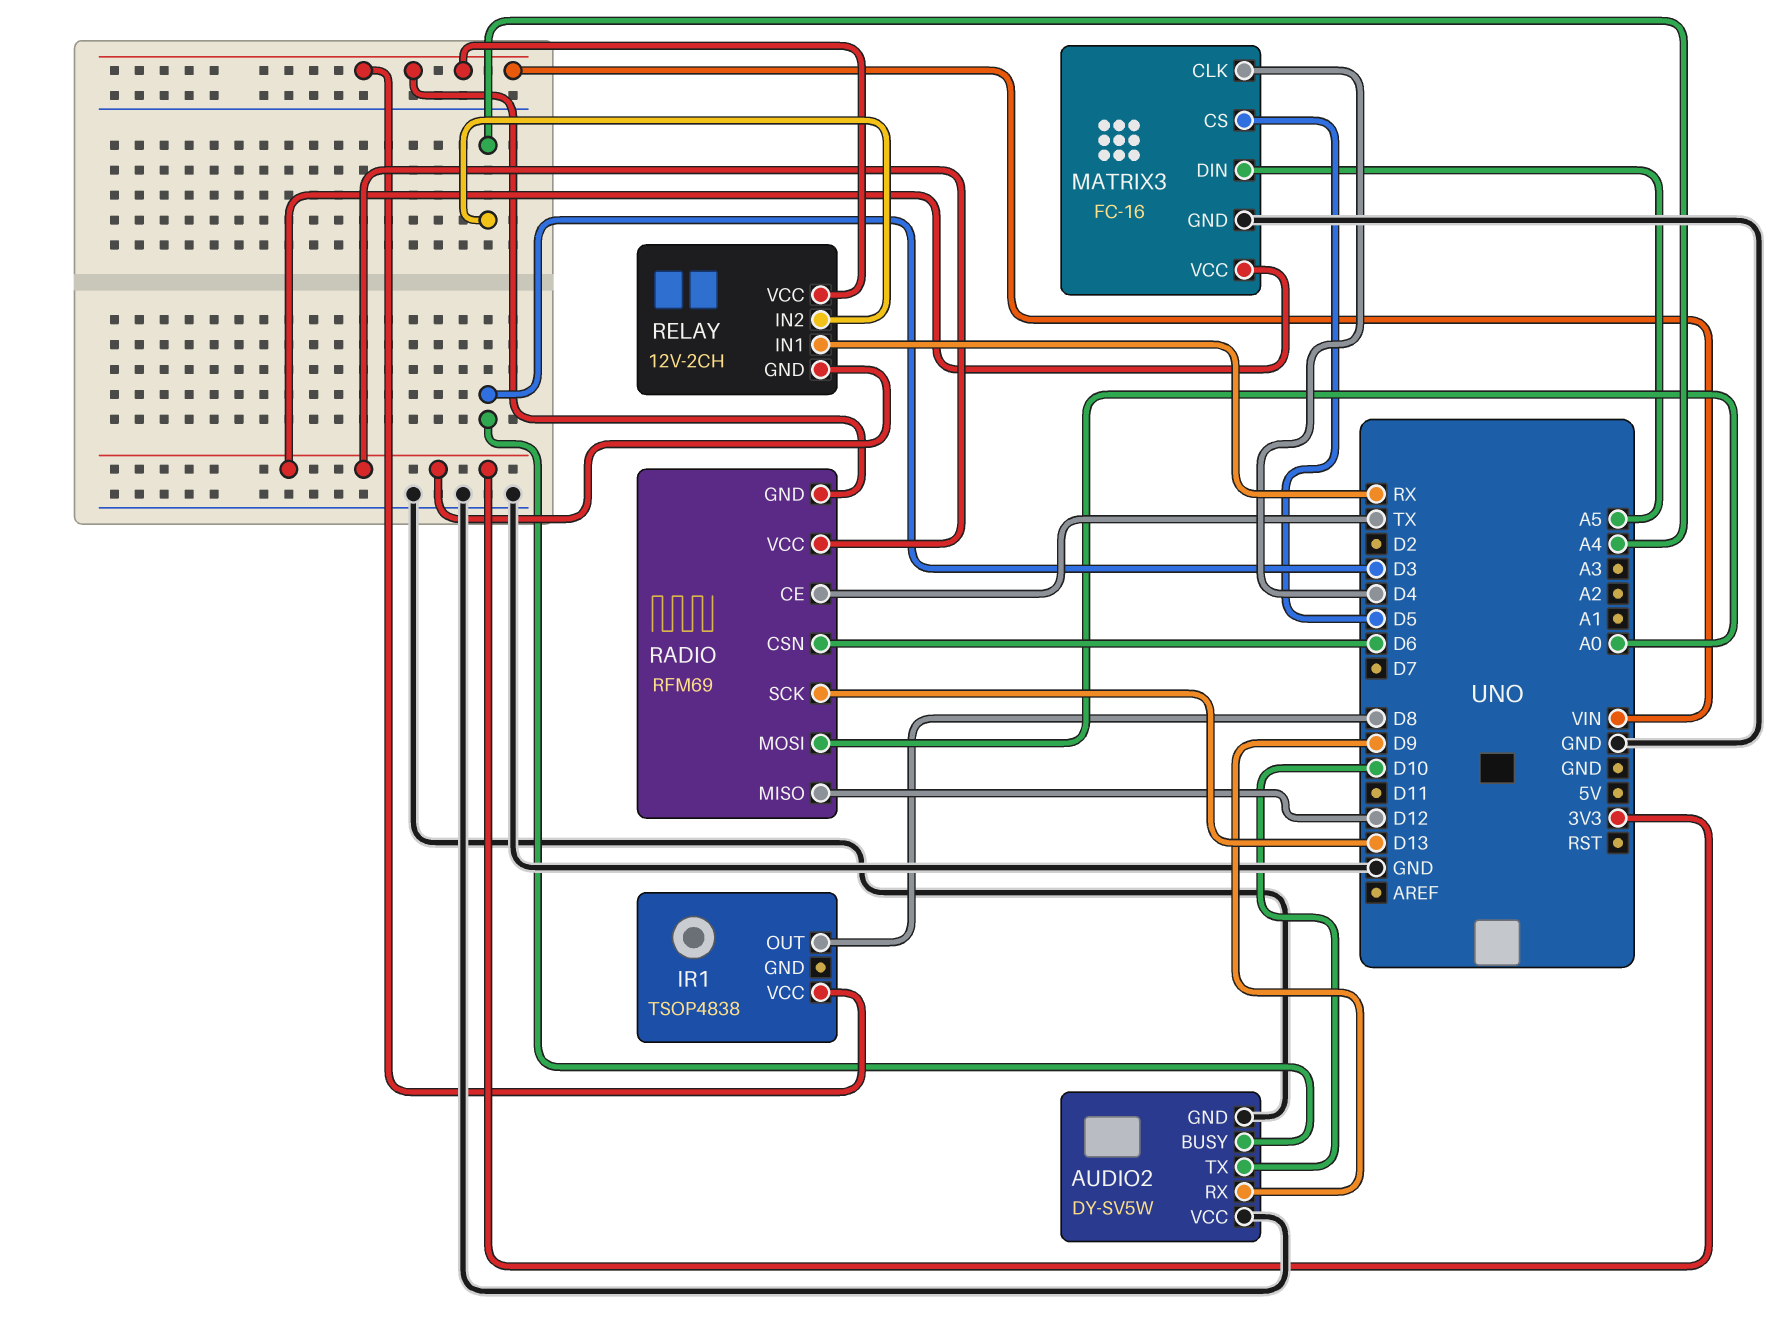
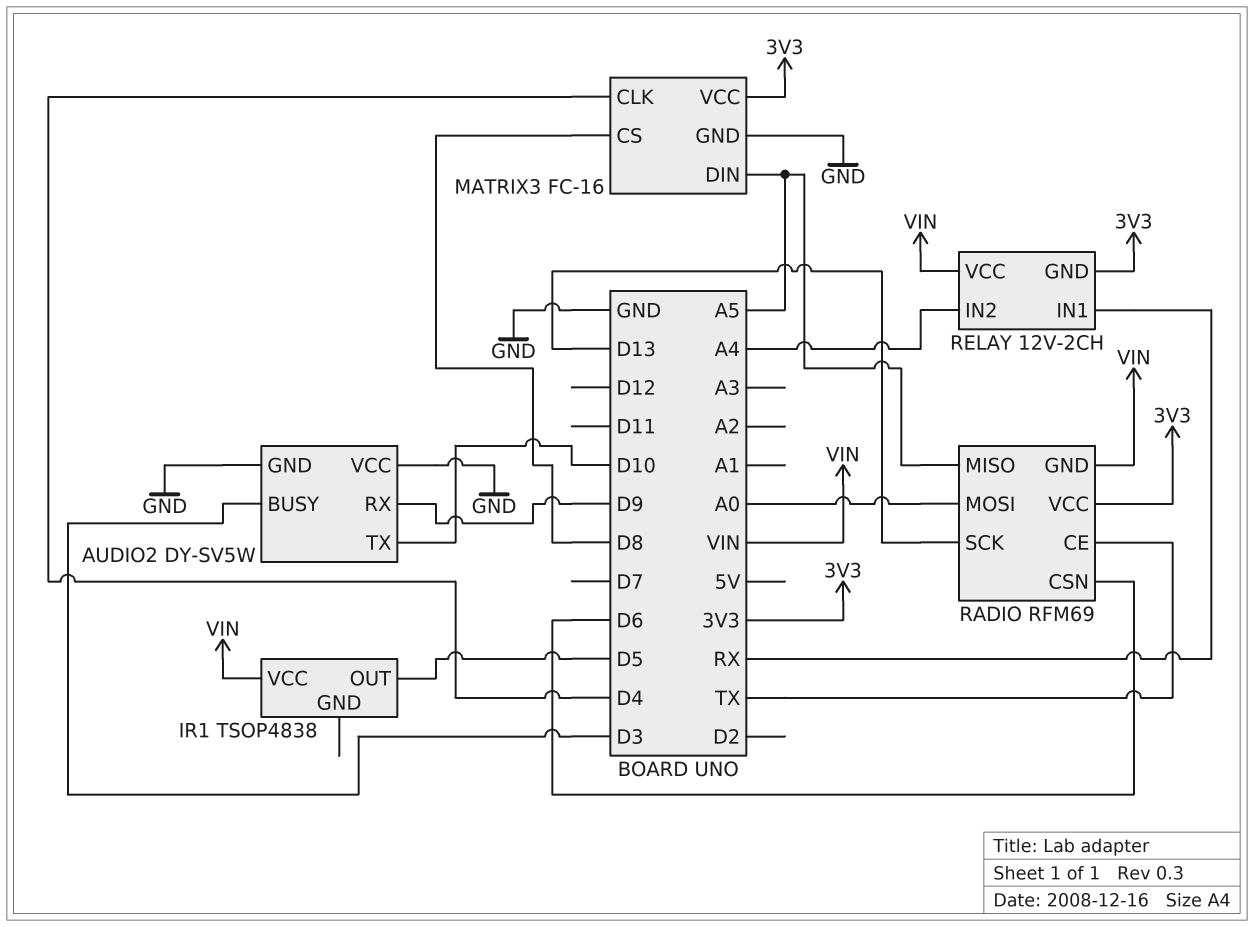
IR1 pin OUT: D8 -> D5
MATRIX3 pin CS: D5 -> D8
RADIO pin MISO: D12 -> A5

